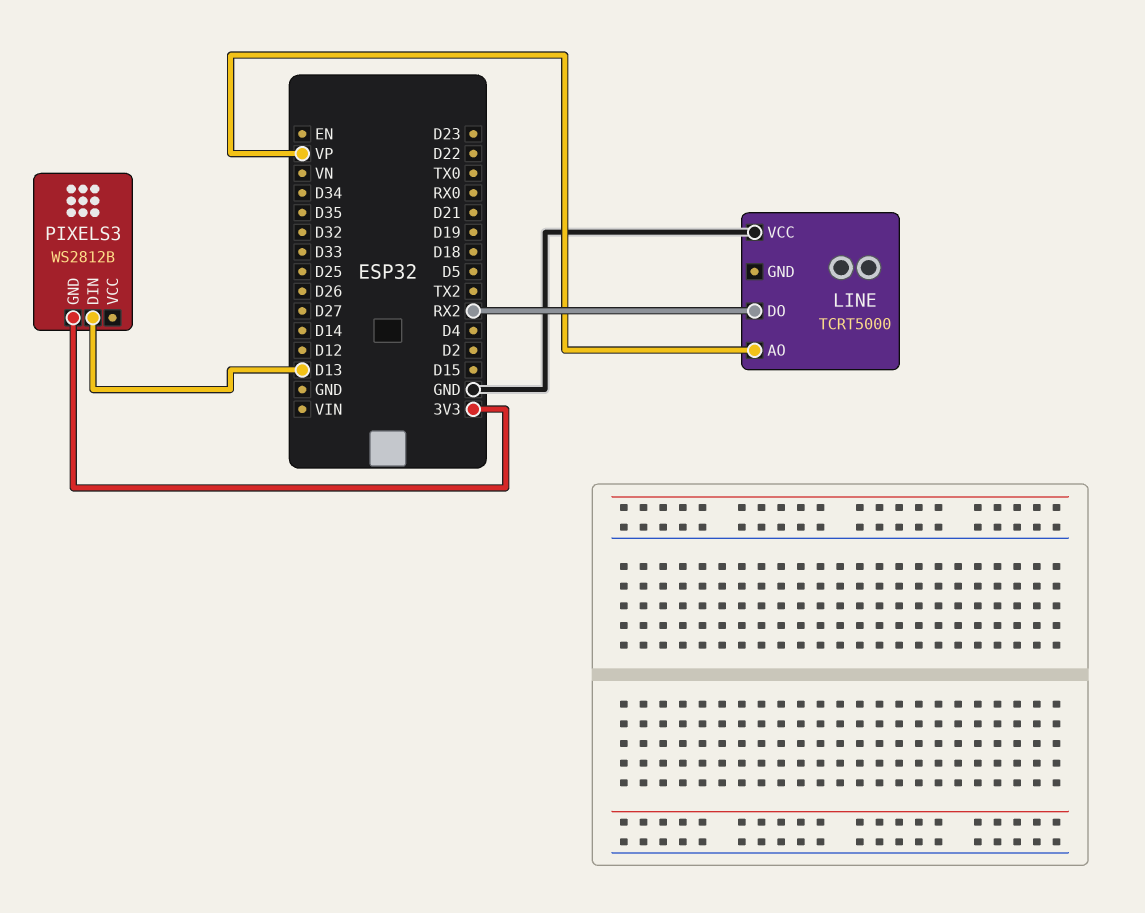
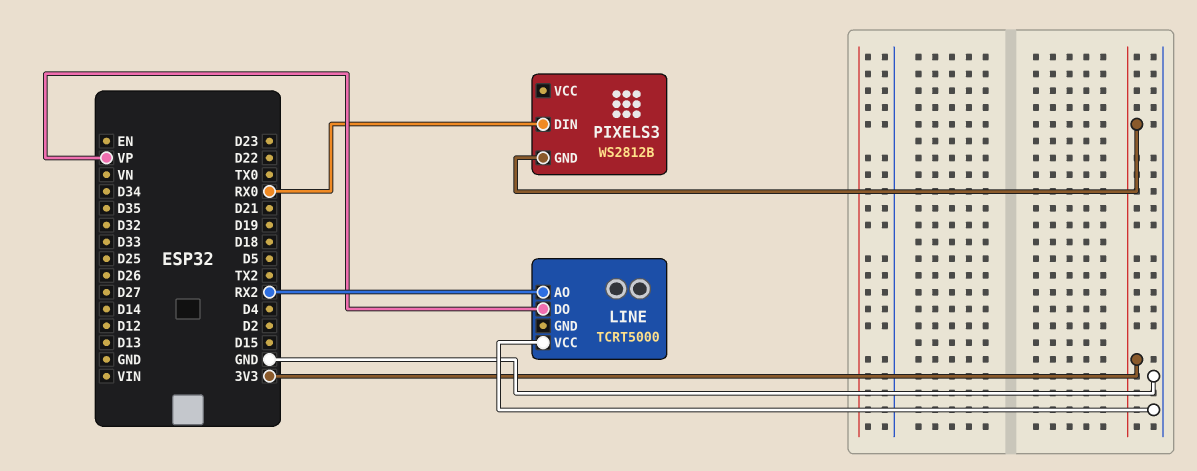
LINE pin AO: VP -> RX2
LINE pin DO: RX2 -> VP
PIXELS3 pin DIN: D13 -> RX0

